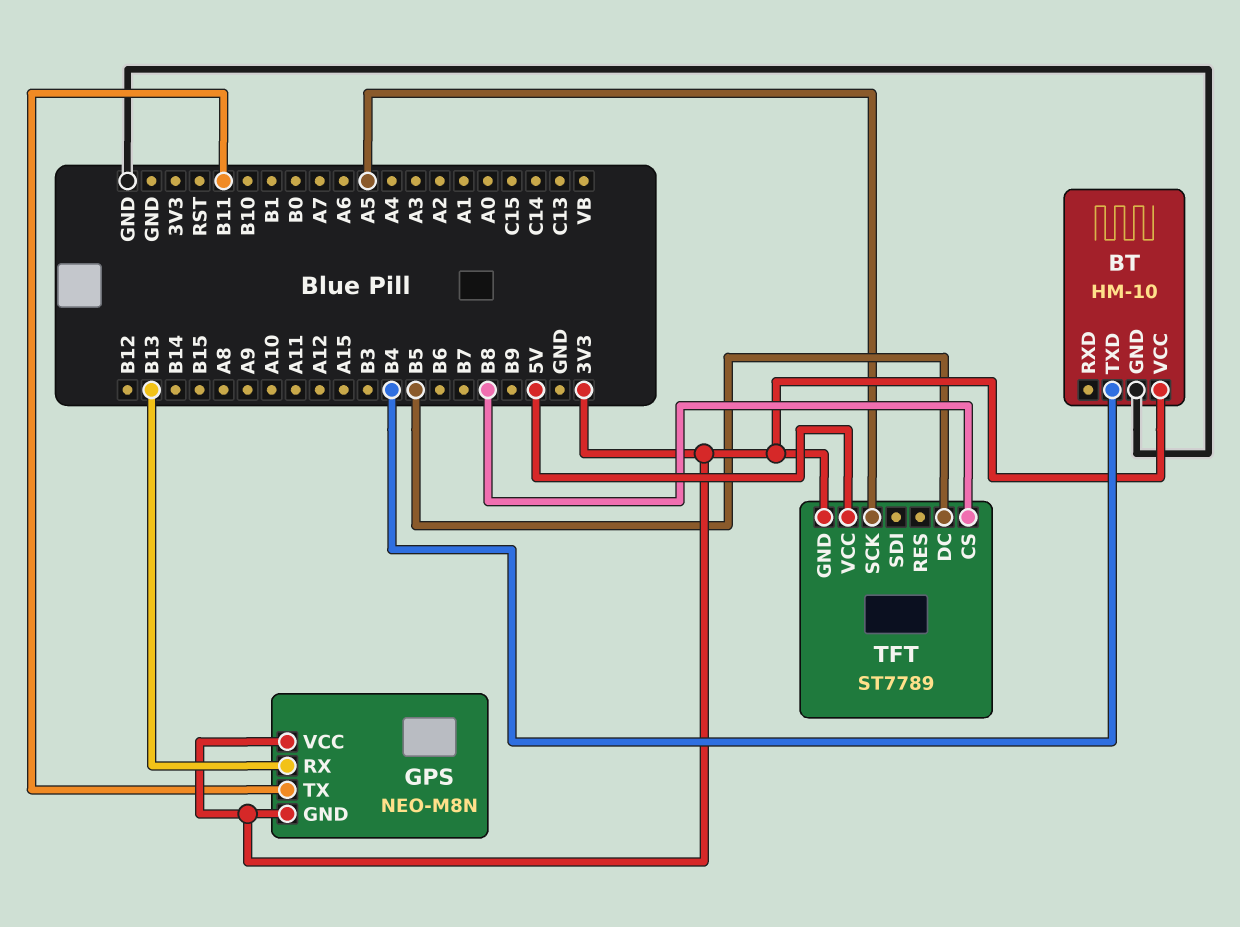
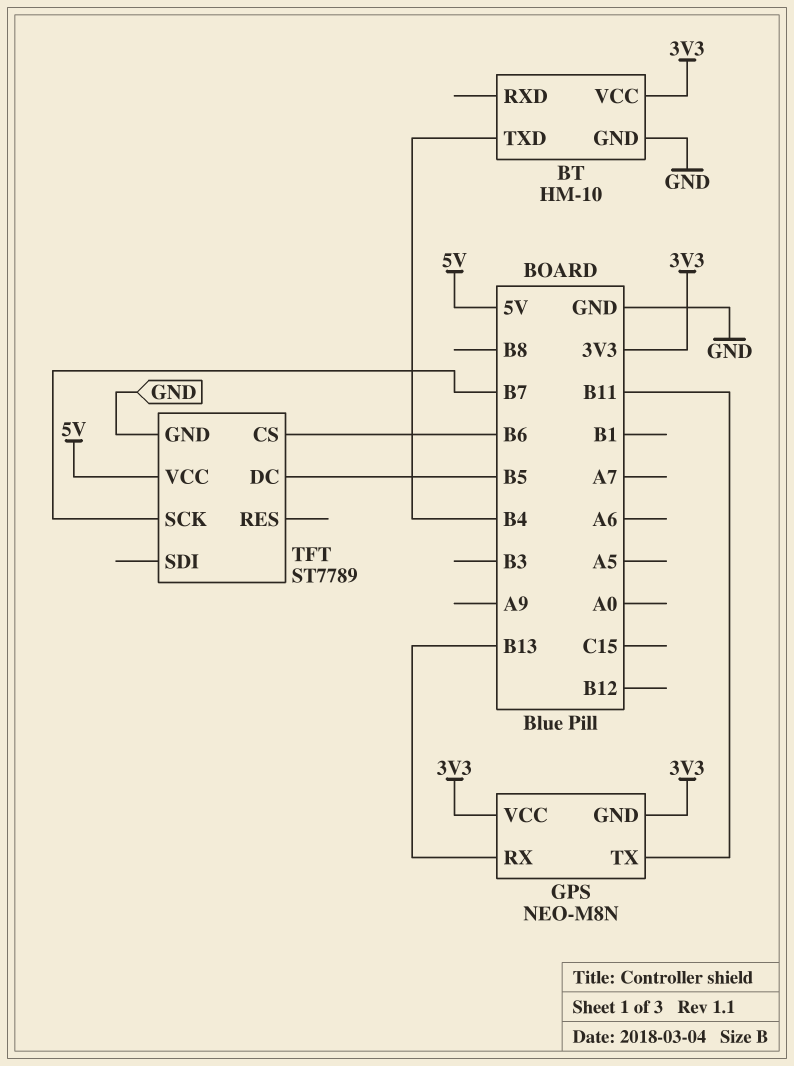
TFT pin CS: B8 -> B6
TFT pin GND: 3V3 -> GND
TFT pin SCK: A5 -> B7

